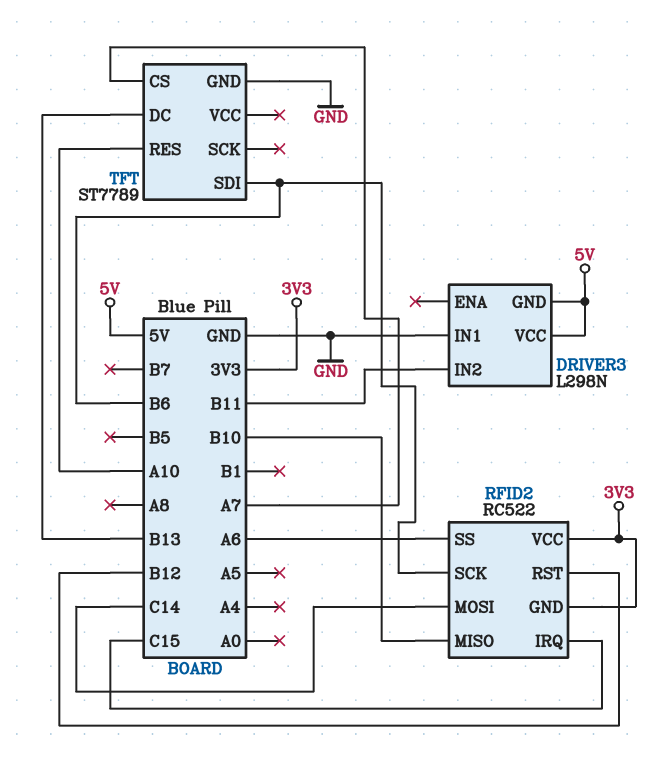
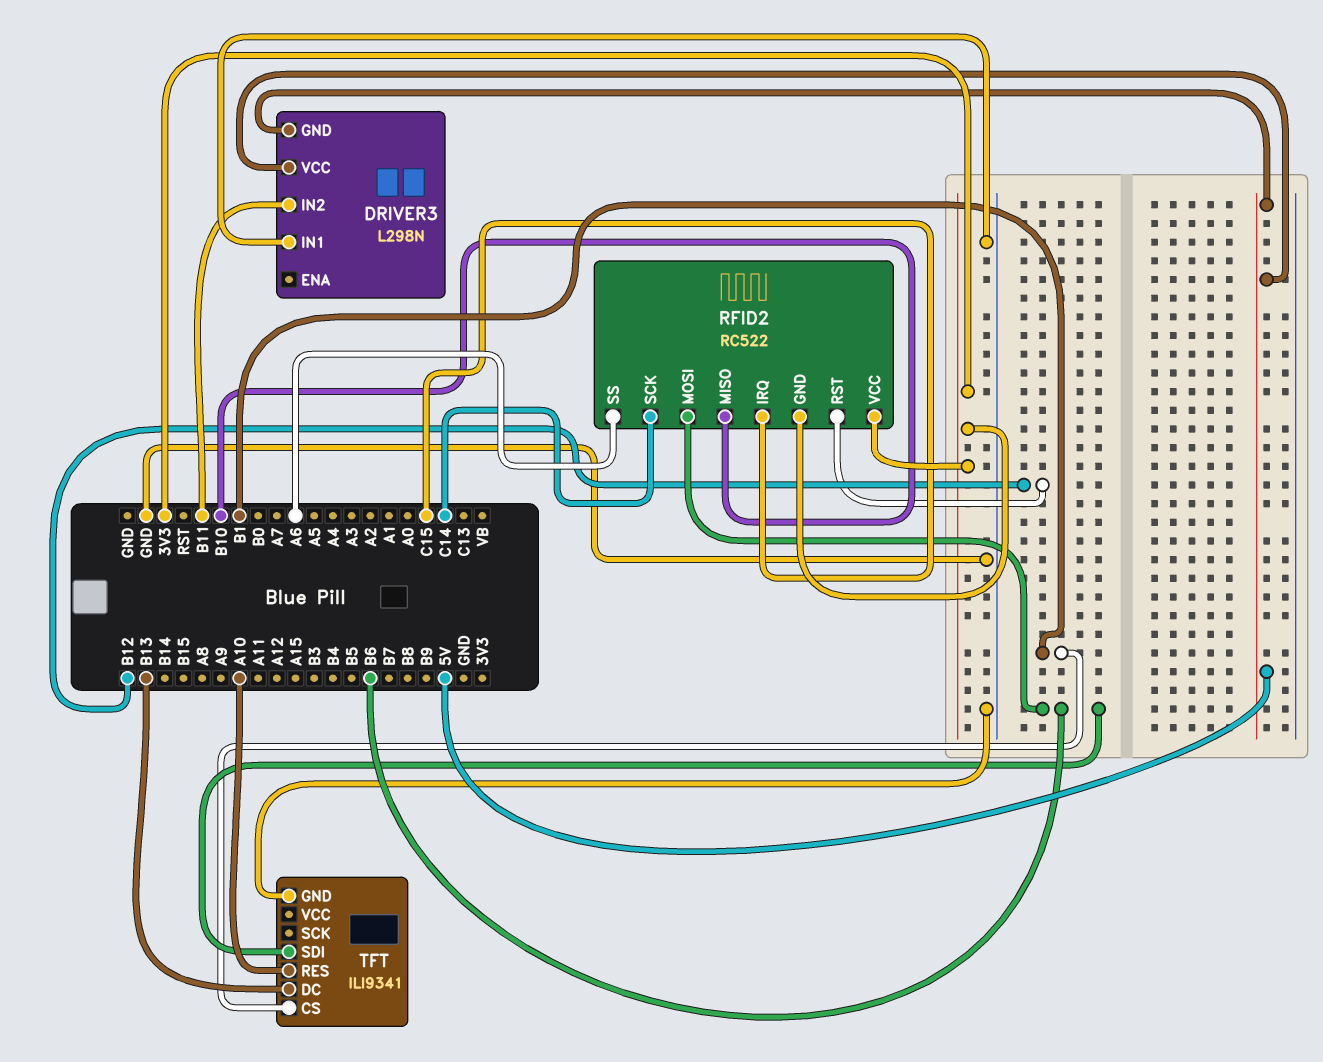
RFID2 pin MOSI: C14 -> B6
RFID2 pin SCK: B6 -> C14
TFT: ST7789 -> ILI9341
TFT pin CS: A7 -> B1

